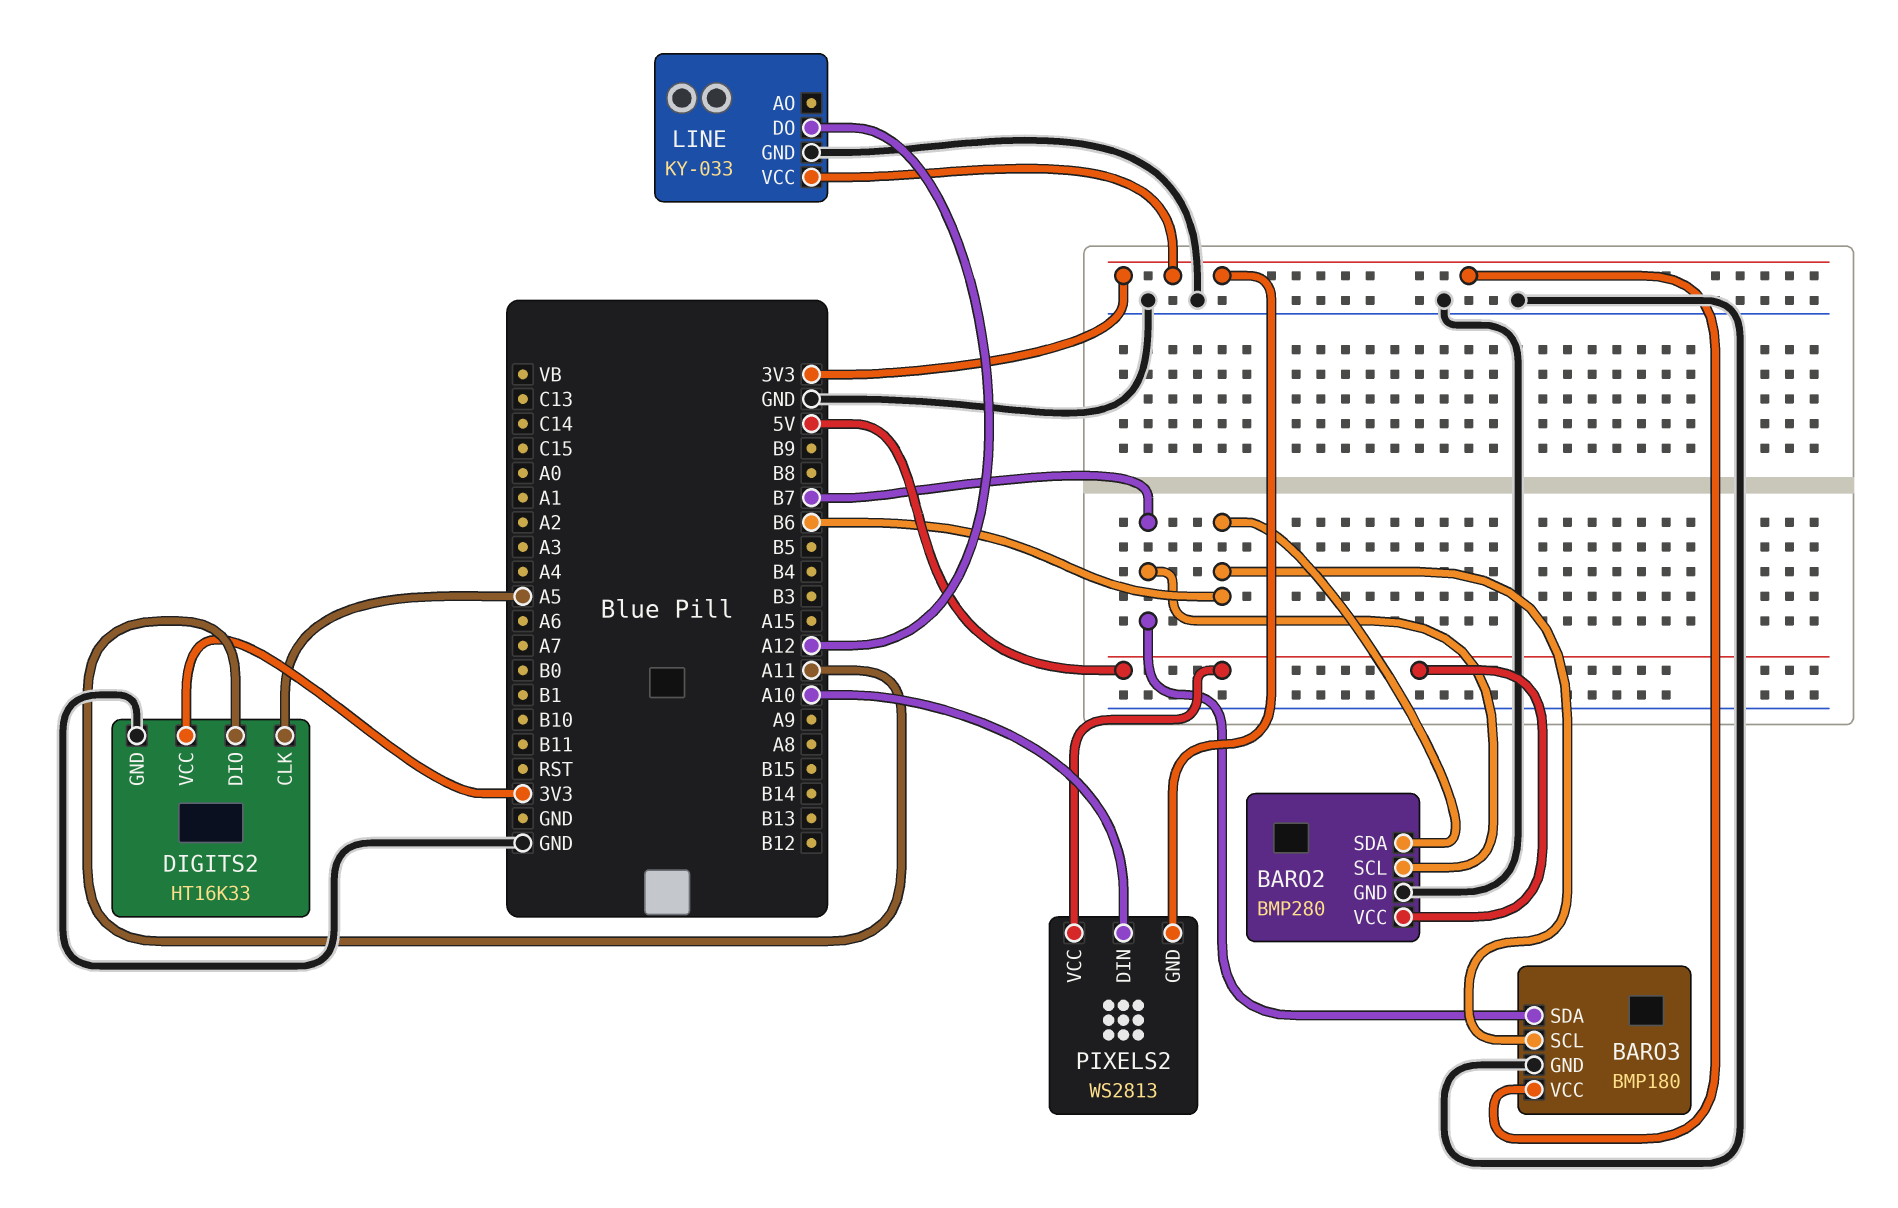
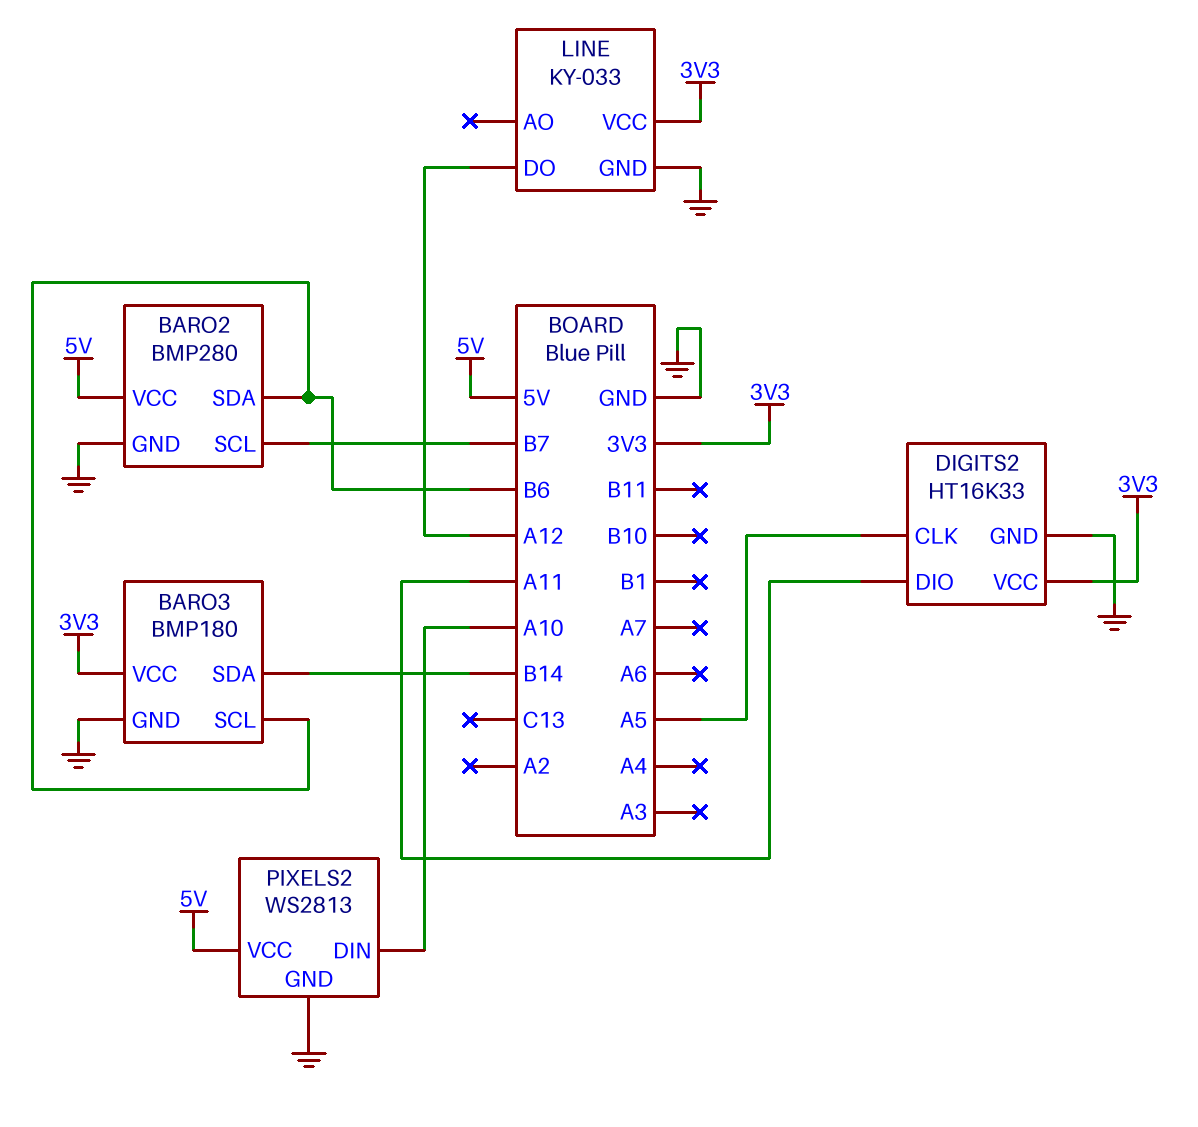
BARO3 pin SDA: B7 -> B14
PIXELS2 pin GND: 3V3 -> GND

